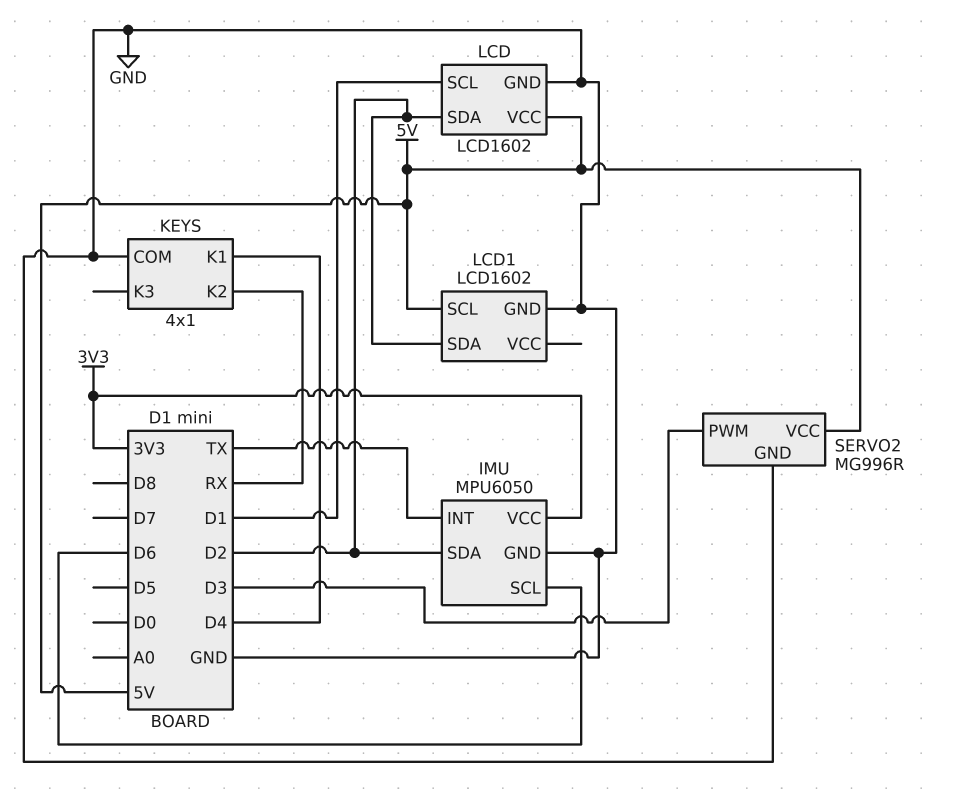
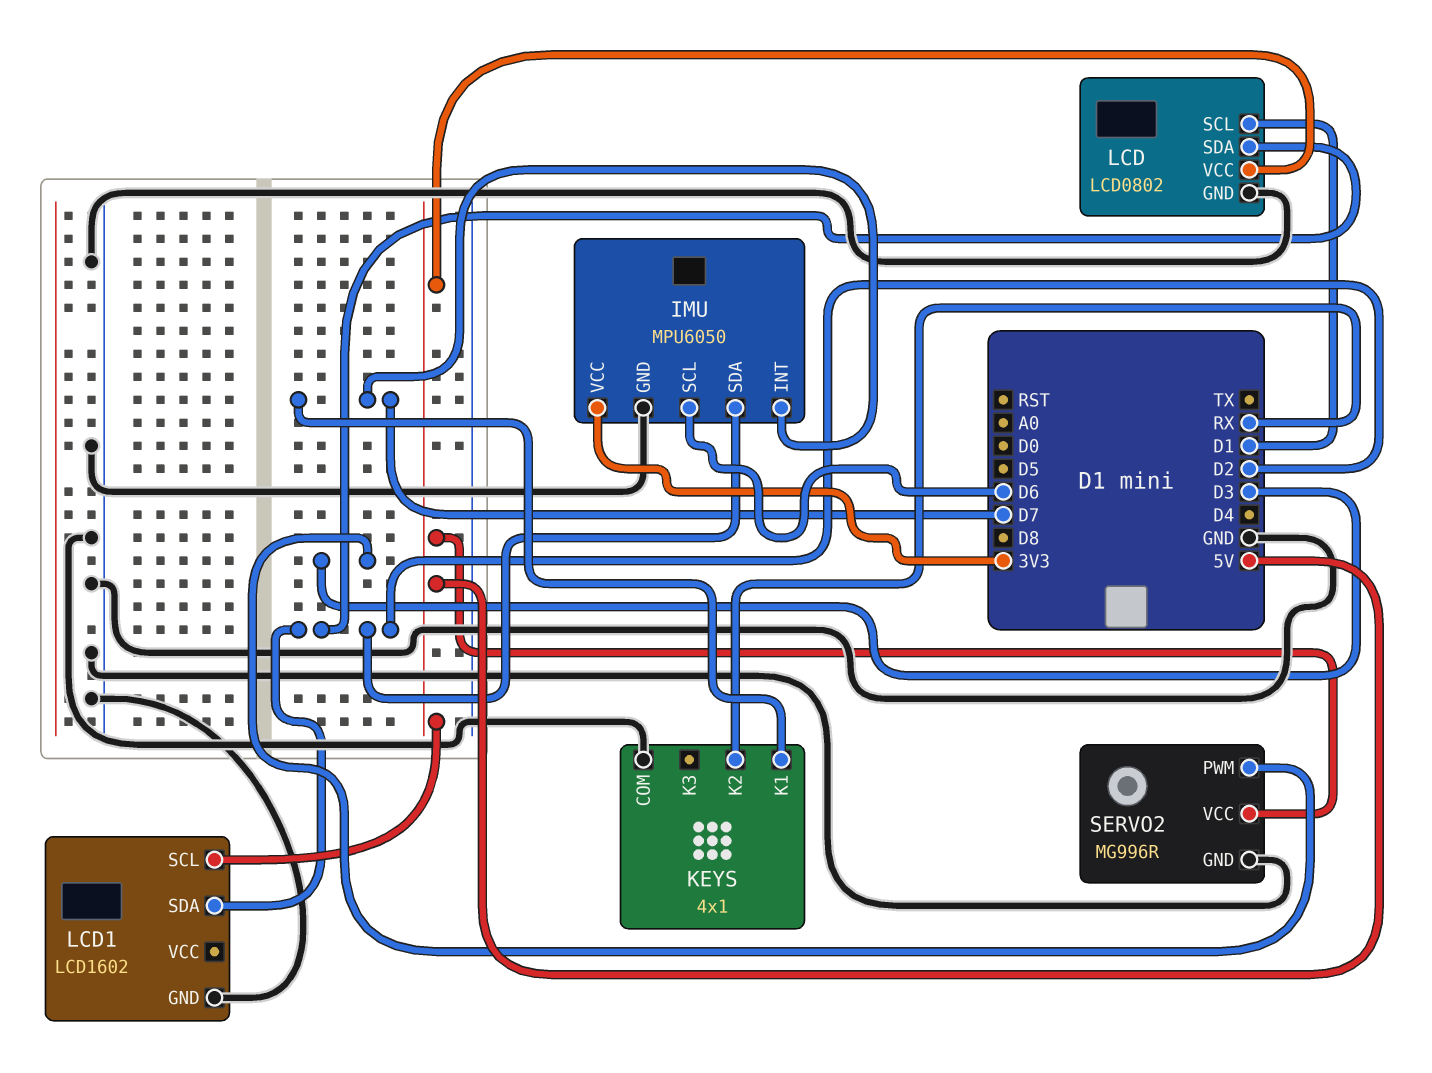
IMU pin INT: TX -> D7
KEYS pin K1: D4 -> D7
LCD: LCD1602 -> LCD0802

